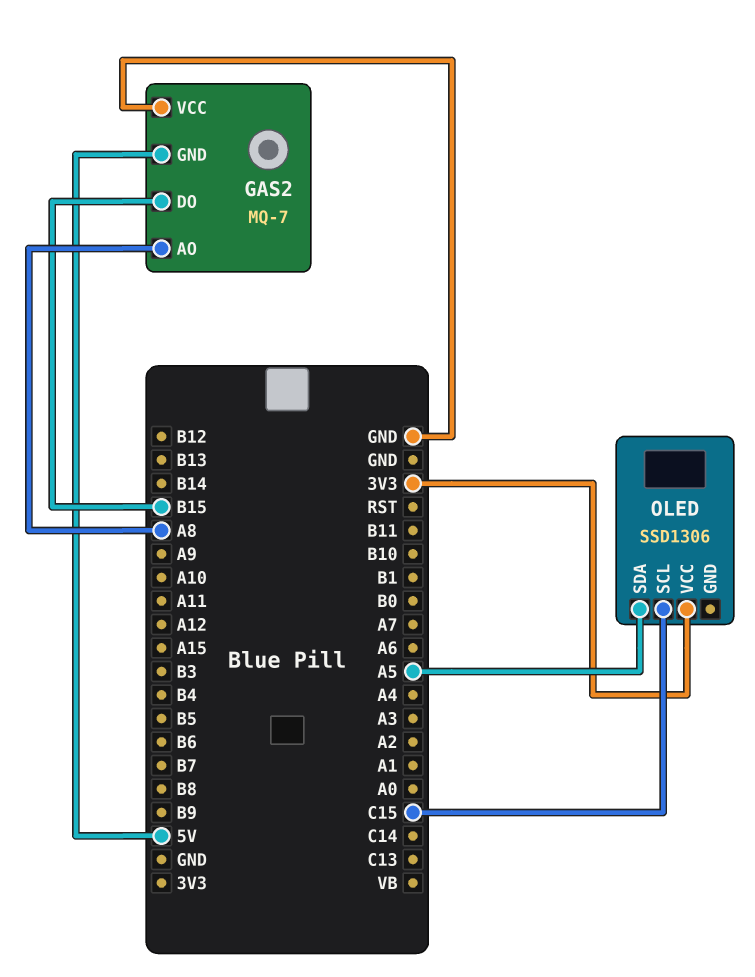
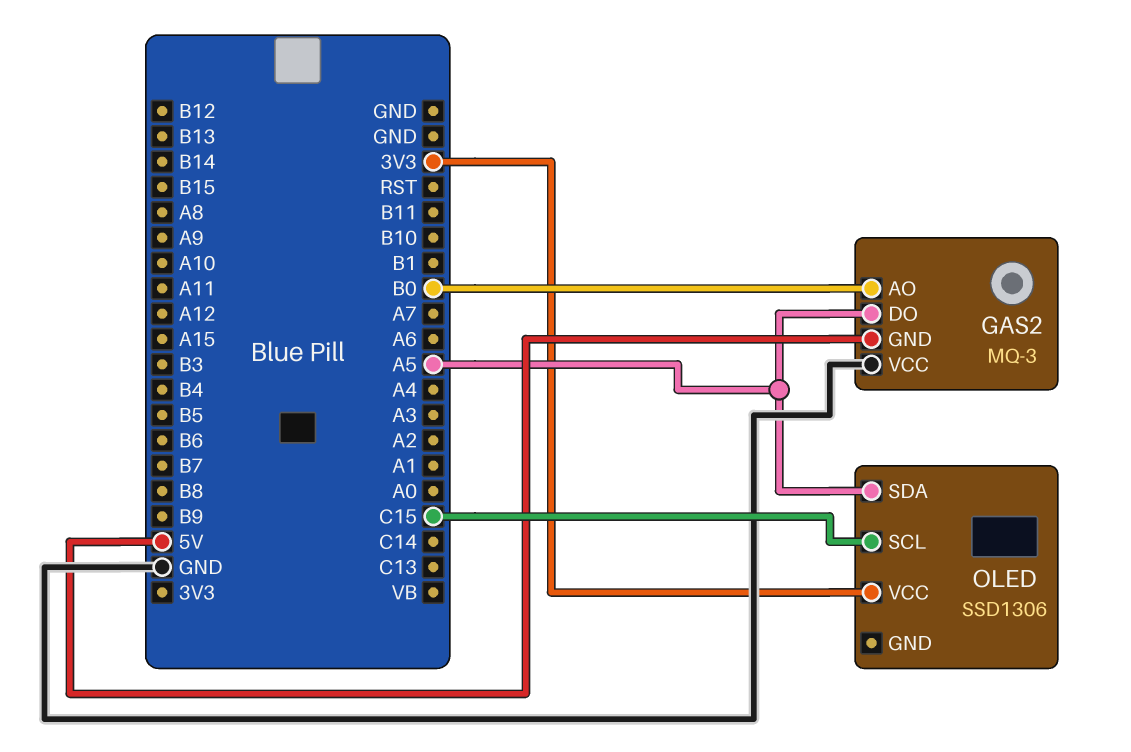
GAS2: MQ-7 -> MQ-3
GAS2 pin AO: A8 -> B0
GAS2 pin DO: B15 -> A5

